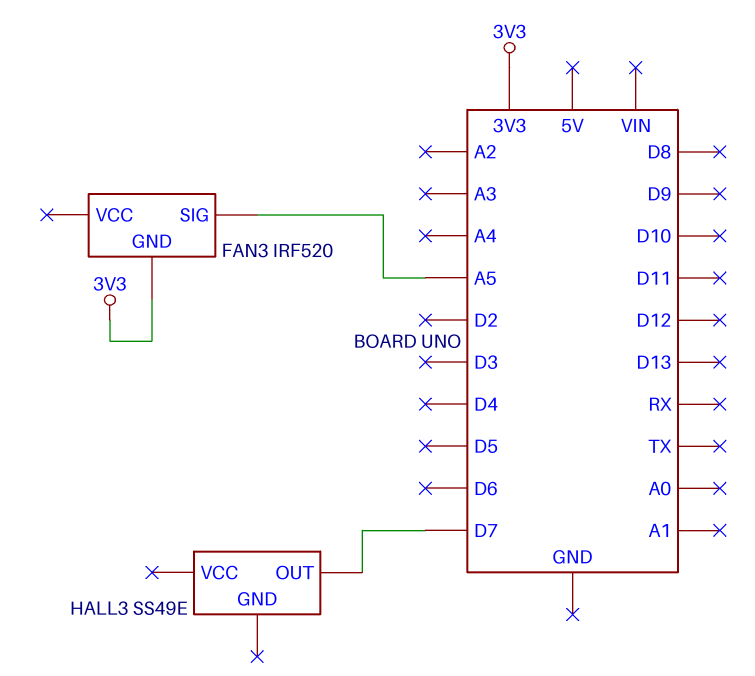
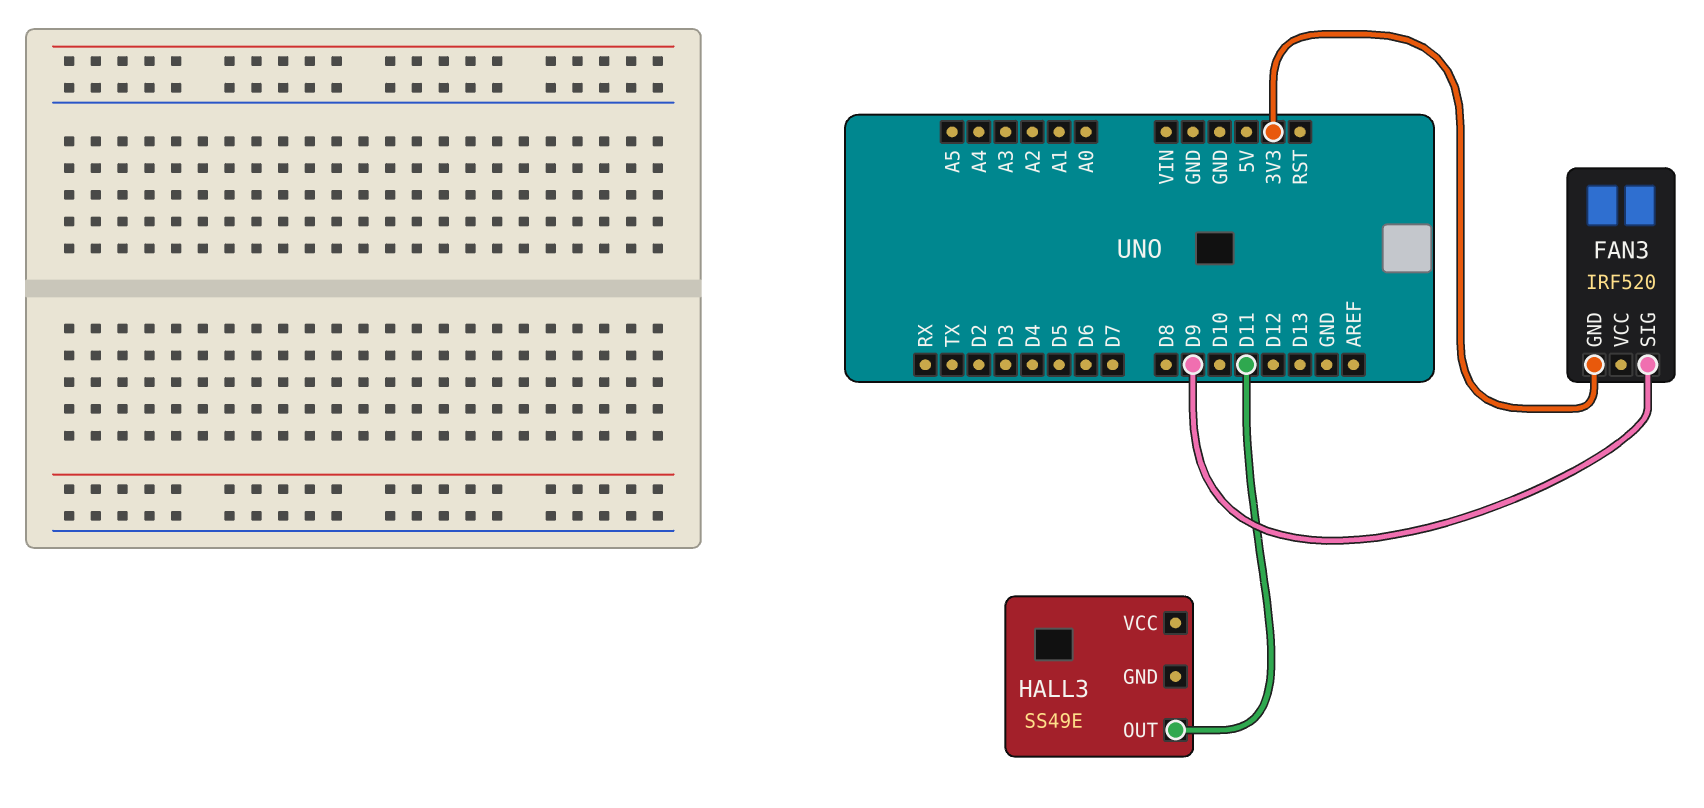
FAN3 pin SIG: A5 -> D9
HALL3 pin OUT: D7 -> D11

